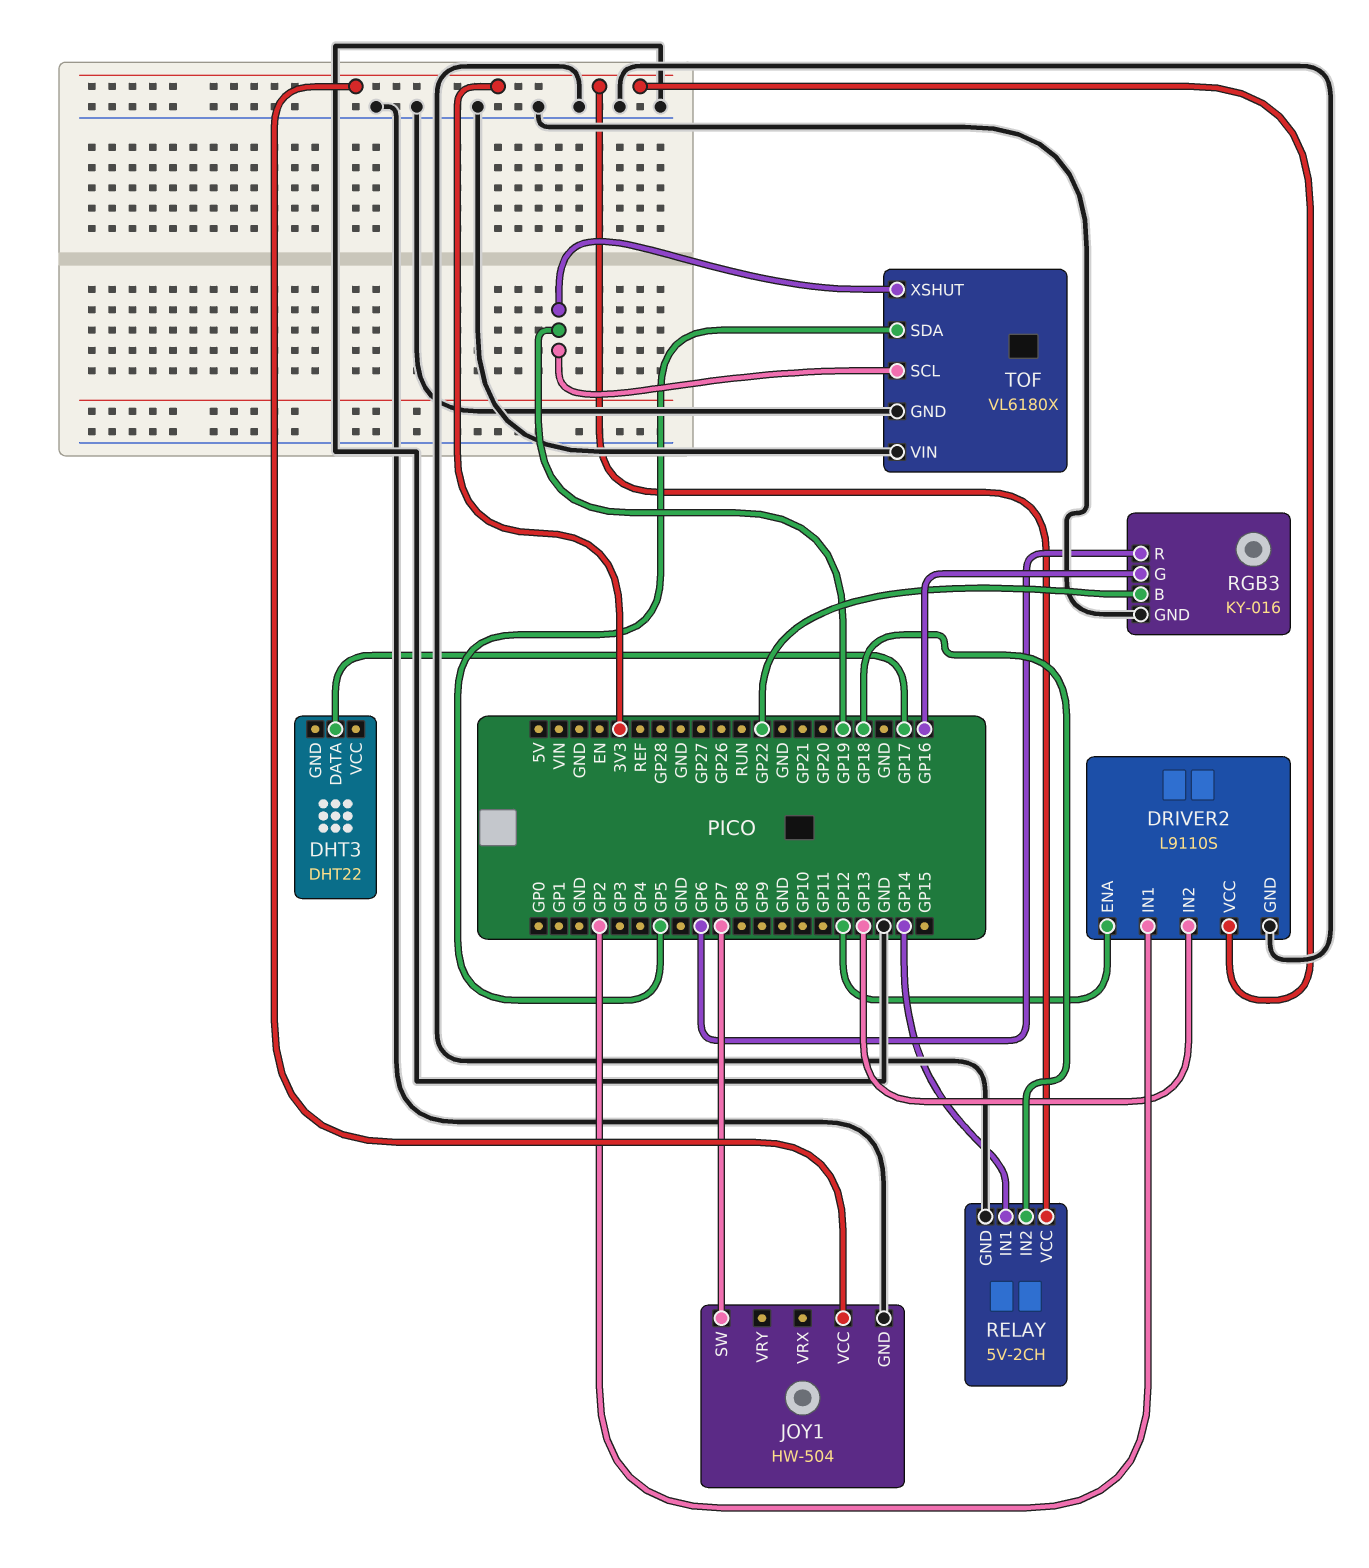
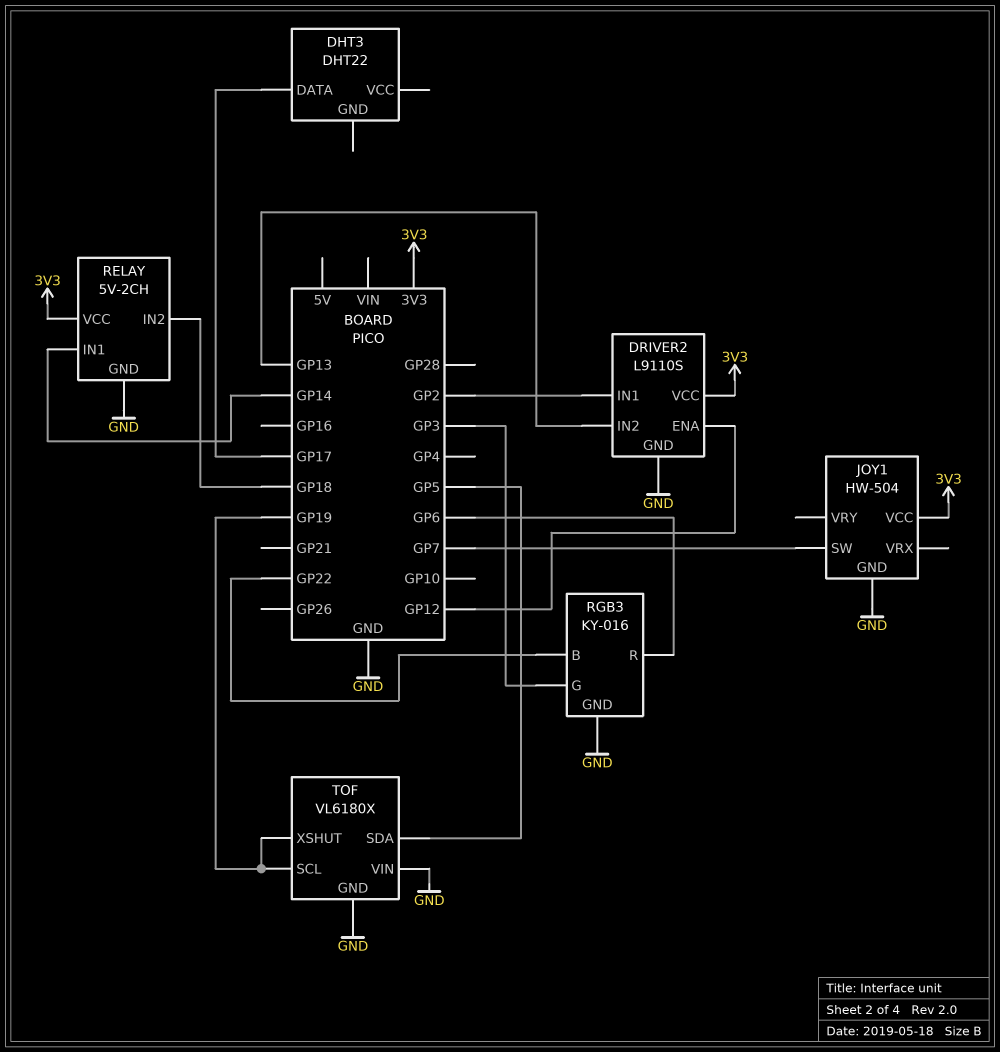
RGB3 pin G: GP16 -> GP3

